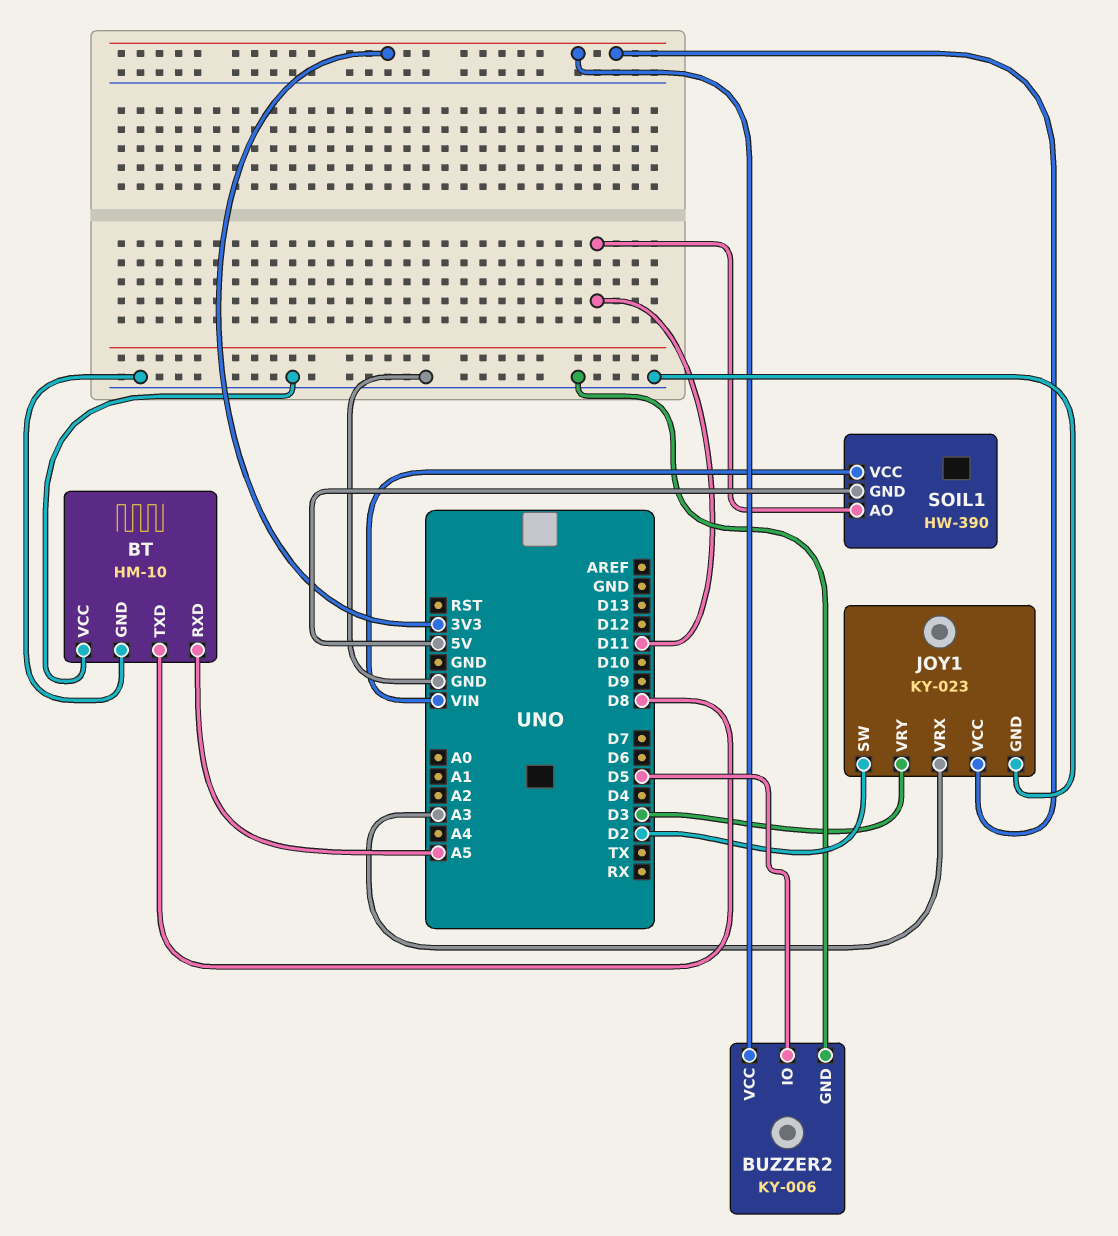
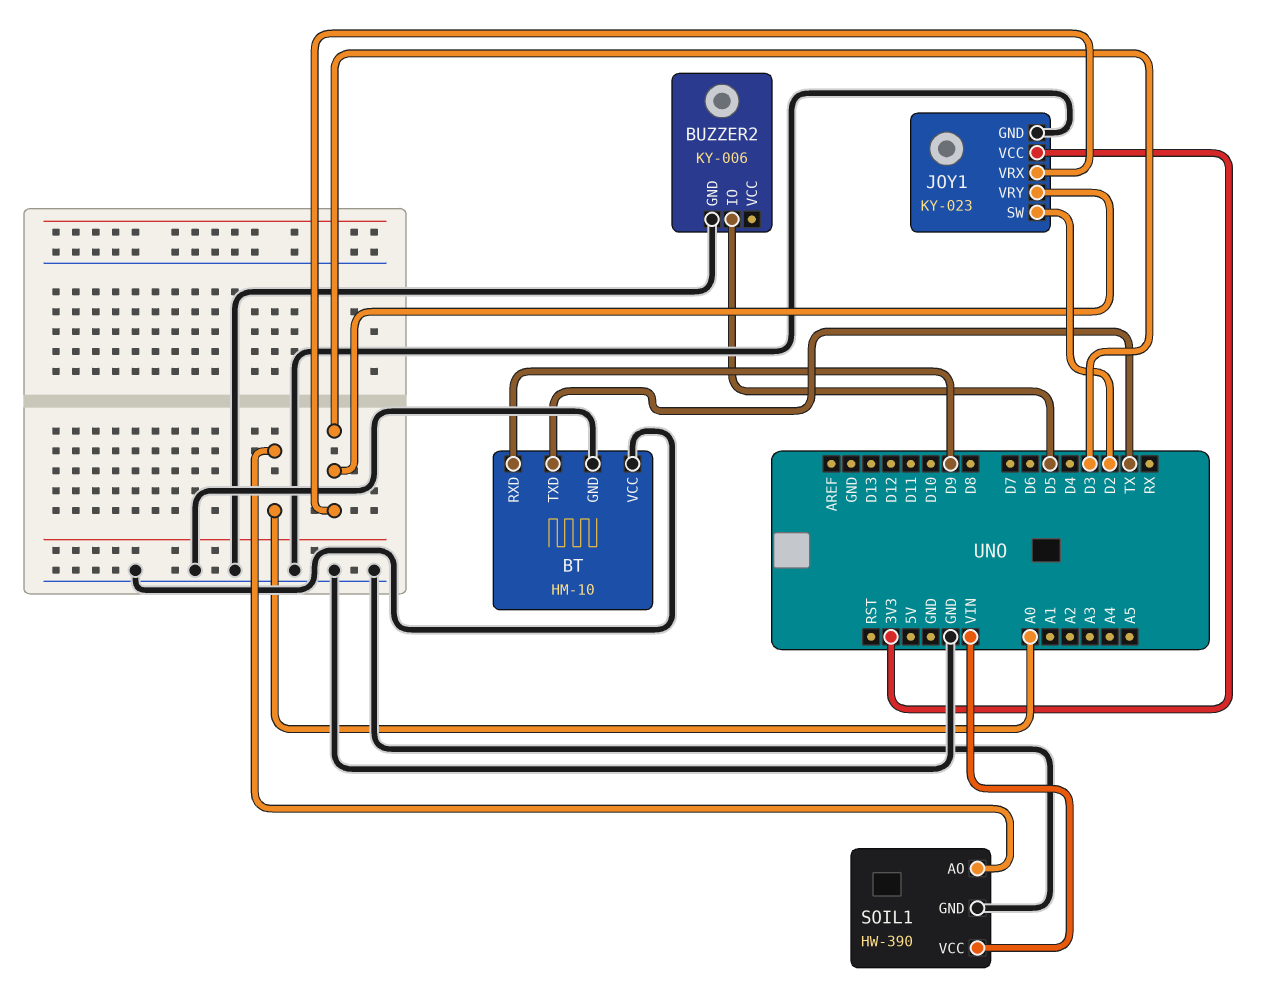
BT pin RXD: A5 -> D9
BT pin TXD: D8 -> TX
BUZZER2 pin VCC: 3V3 -> none
JOY1 pin VRX: A3 -> D3
SOIL1 pin AO: D11 -> A0
SOIL1 pin GND: 5V -> GND

